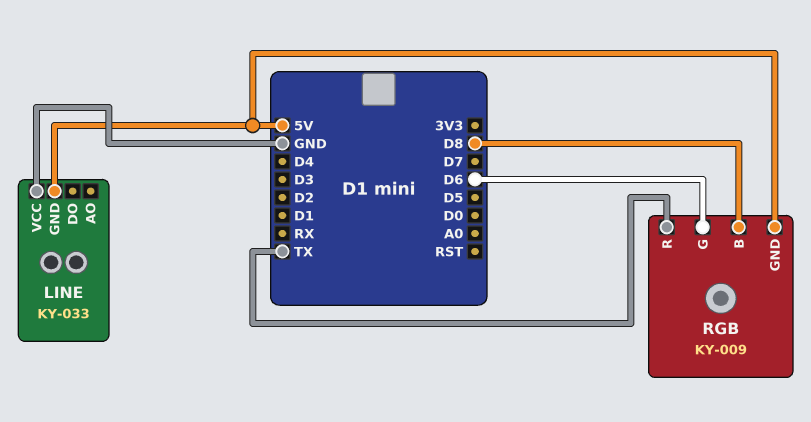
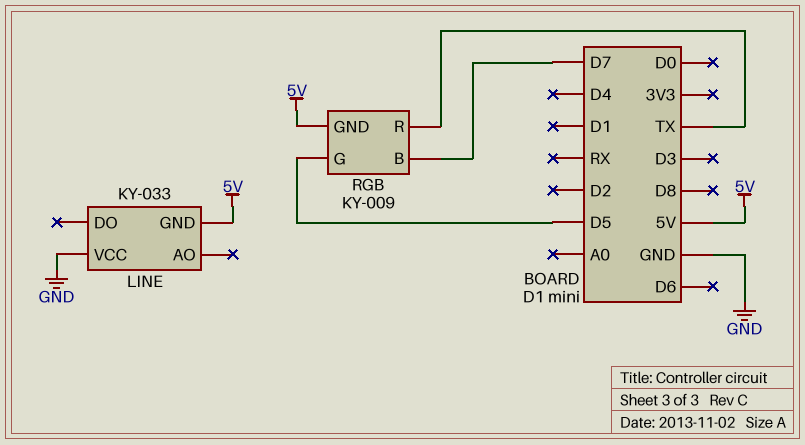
RGB pin B: D8 -> D7
RGB pin G: D6 -> D5

